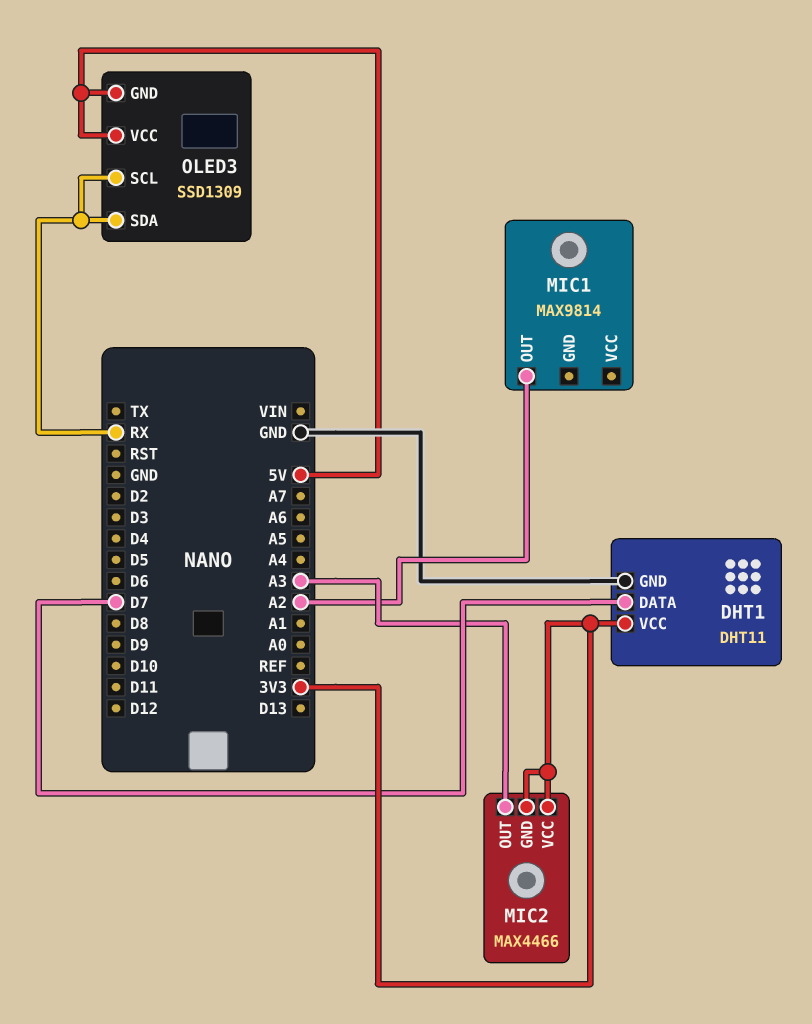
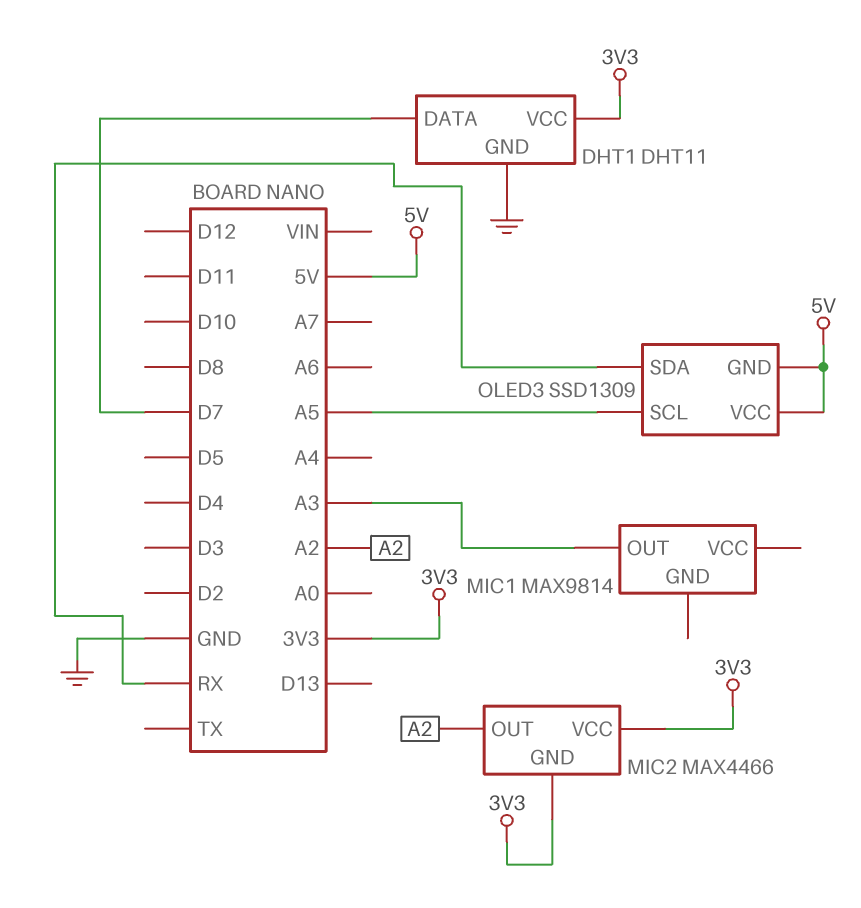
MIC1 pin OUT: A2 -> A3
MIC2 pin OUT: A3 -> A2
OLED3 pin SCL: RX -> A5

